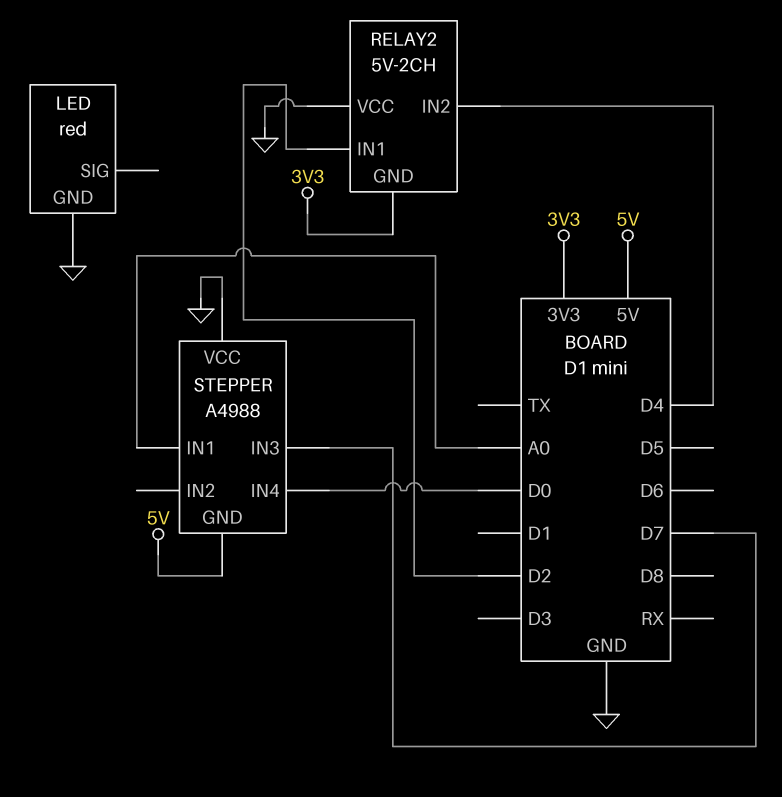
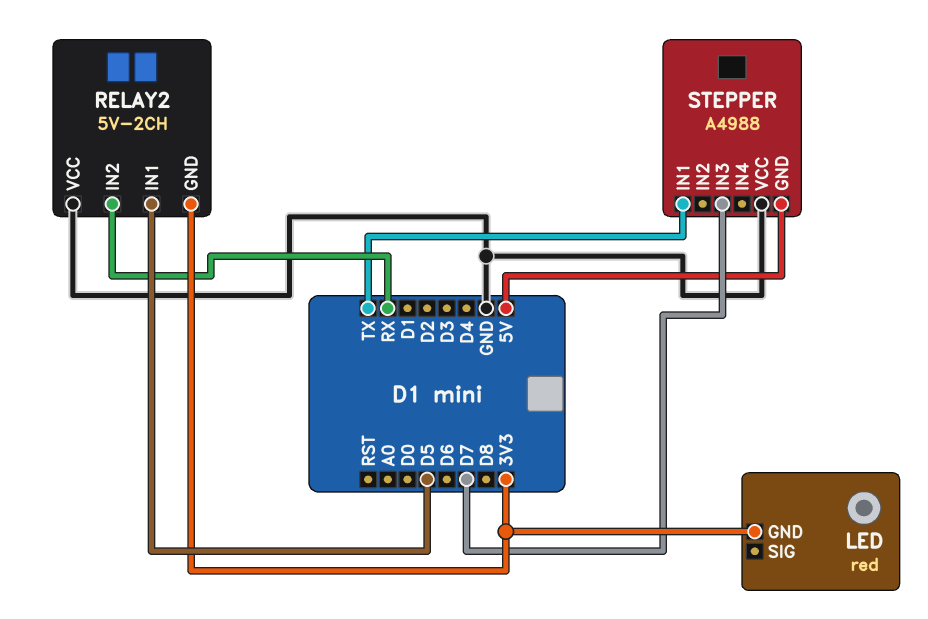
LED pin GND: GND -> 3V3
RELAY2 pin IN1: D2 -> D5
RELAY2 pin IN2: D4 -> RX
STEPPER pin IN1: A0 -> TX
STEPPER pin IN4: D0 -> none

